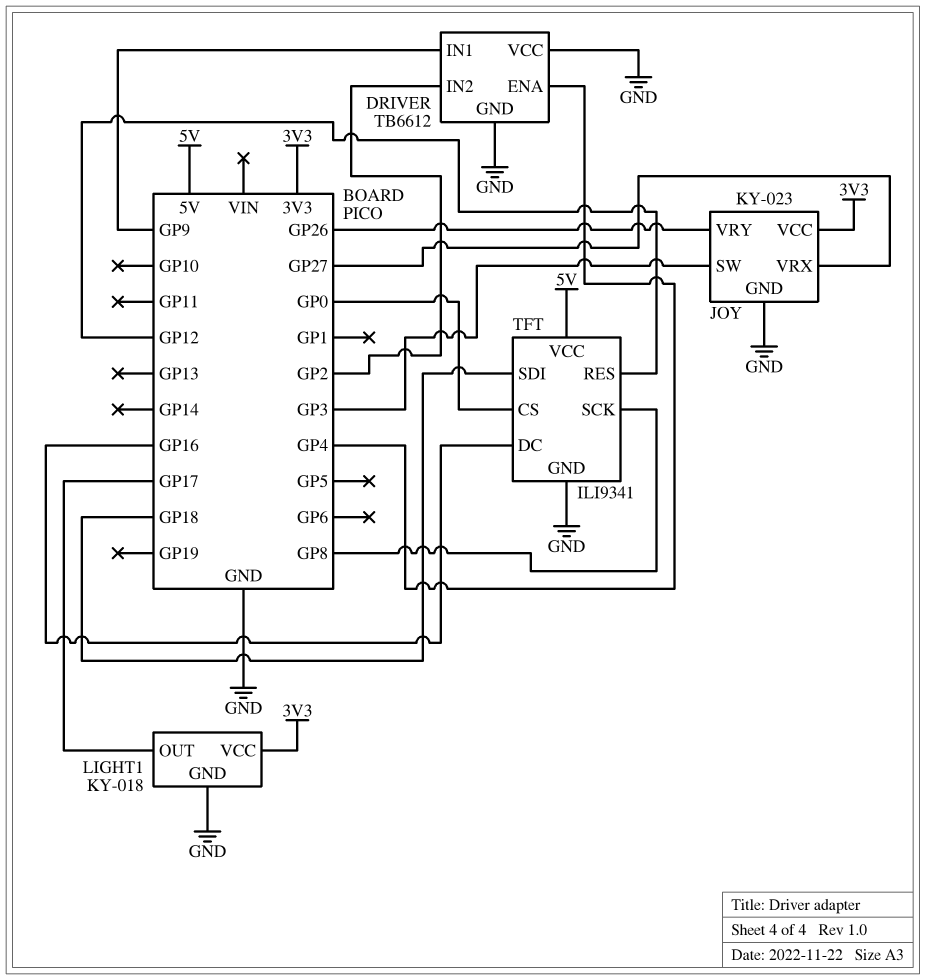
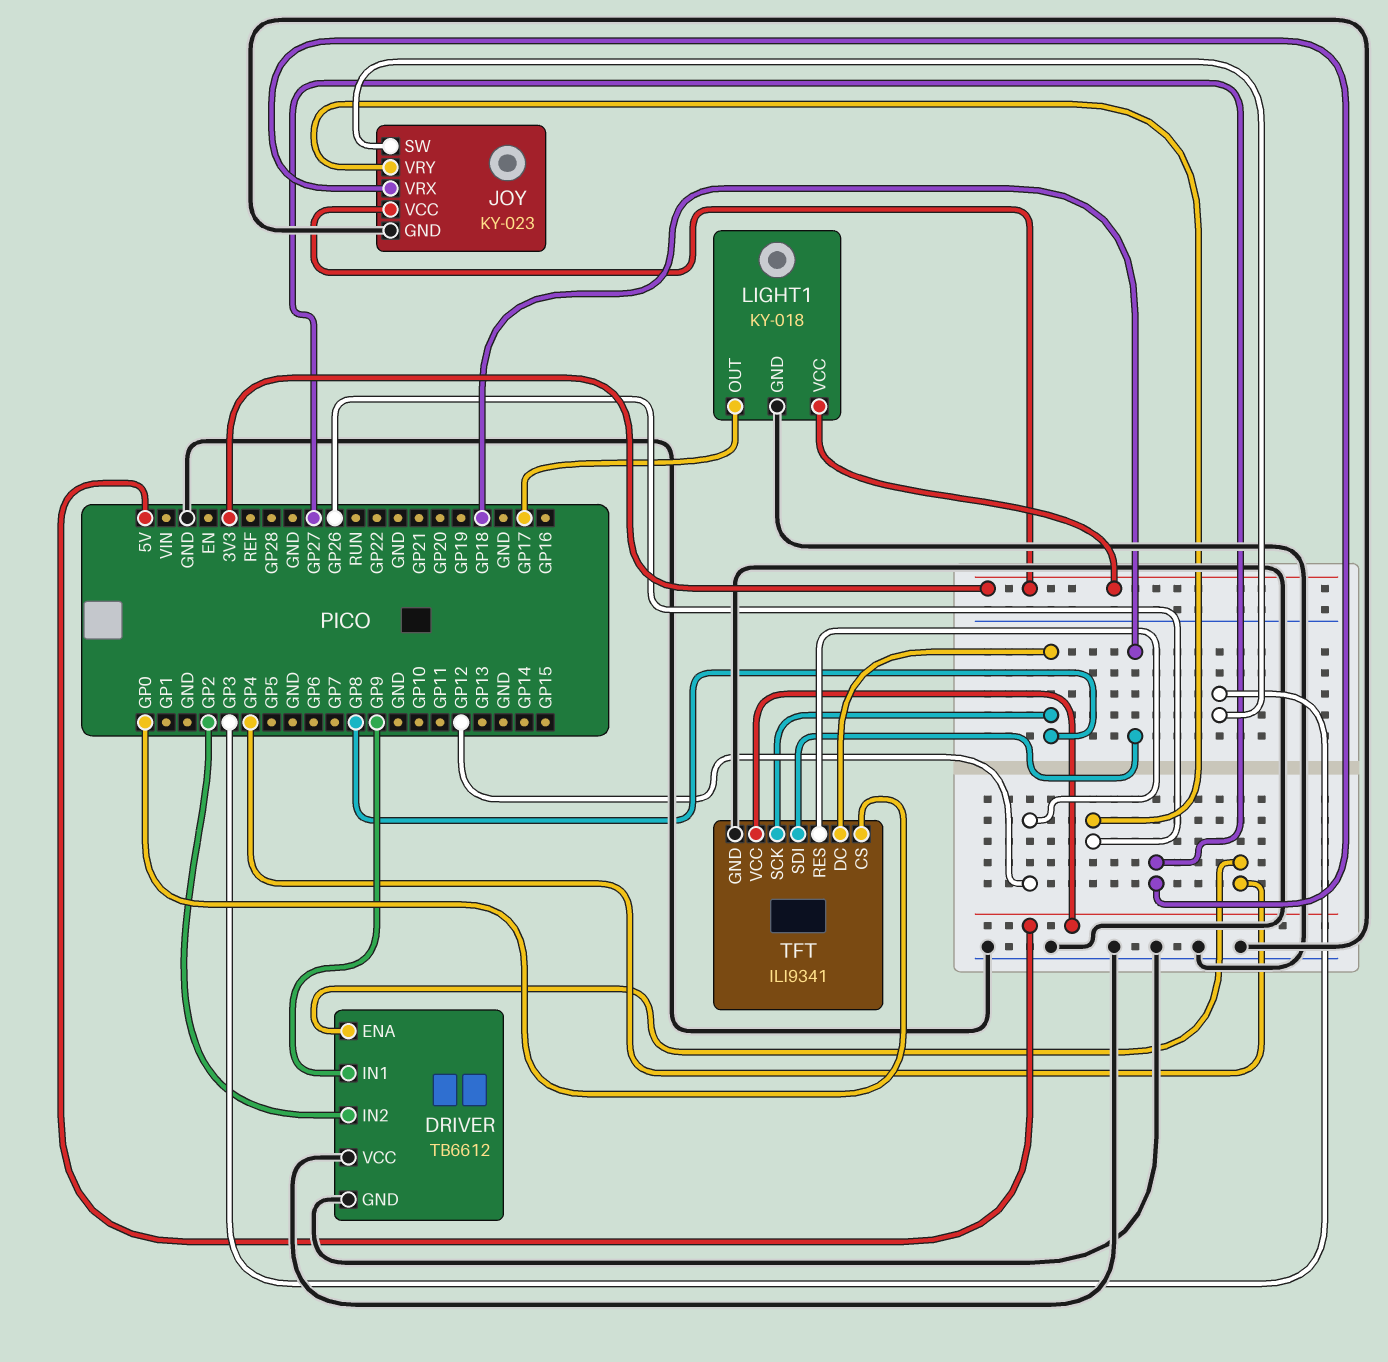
TFT pin DC: GP16 -> GP8

